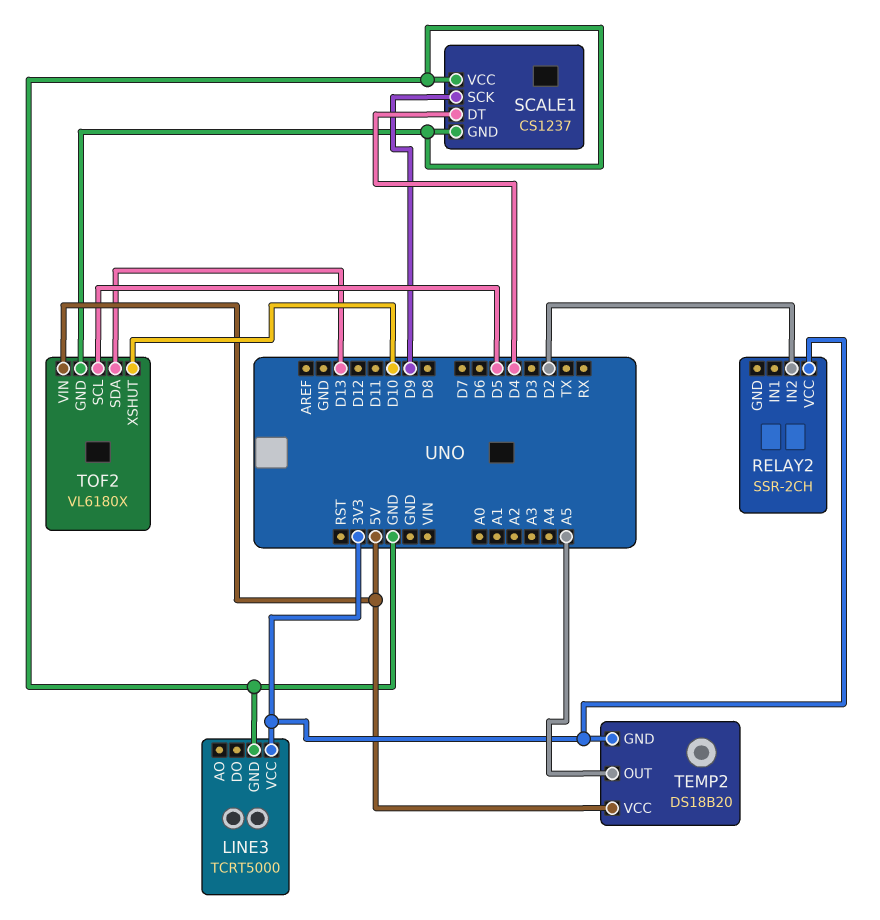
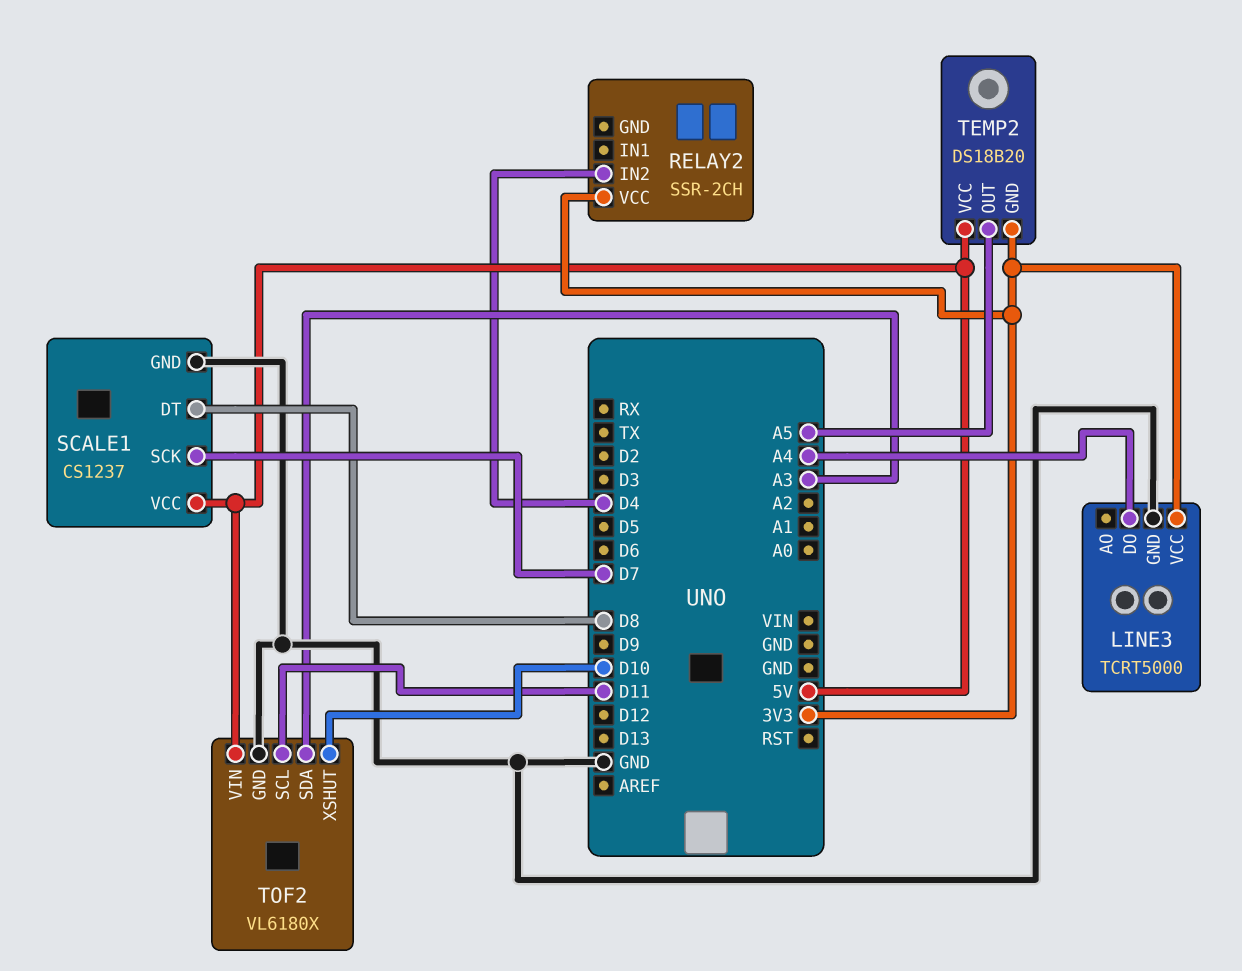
LINE3 pin DO: none -> A4
RELAY2 pin IN2: D2 -> D4
SCALE1 pin DT: D4 -> D8
SCALE1 pin SCK: D9 -> D7
SCALE1 pin VCC: GND -> 5V
TOF2 pin SCL: D5 -> D11
TOF2 pin SDA: D13 -> A3

